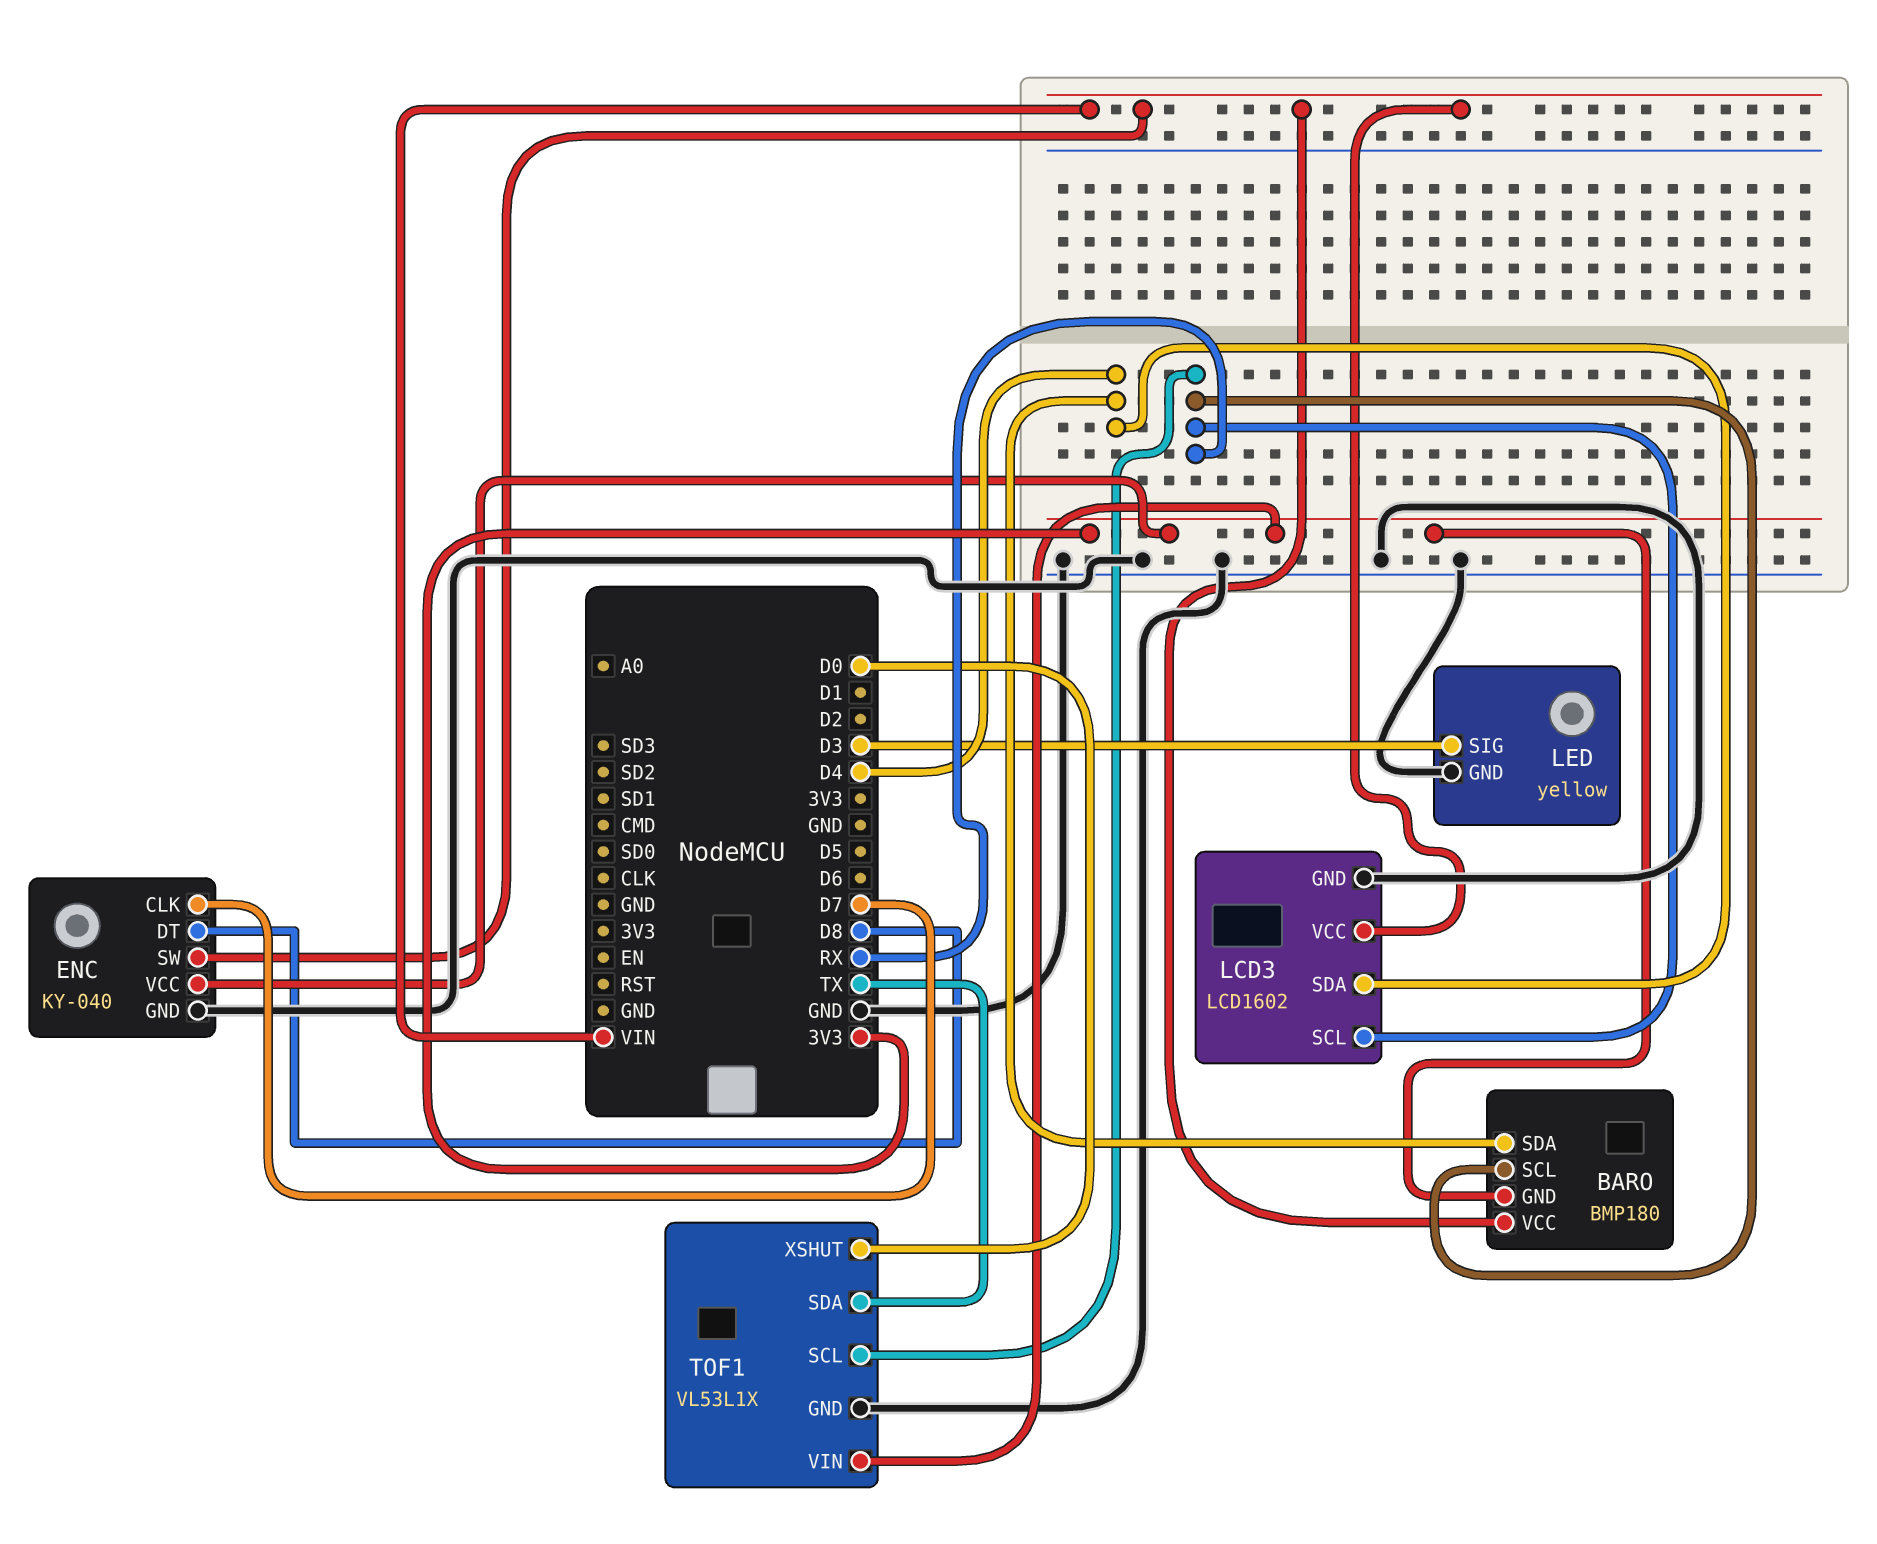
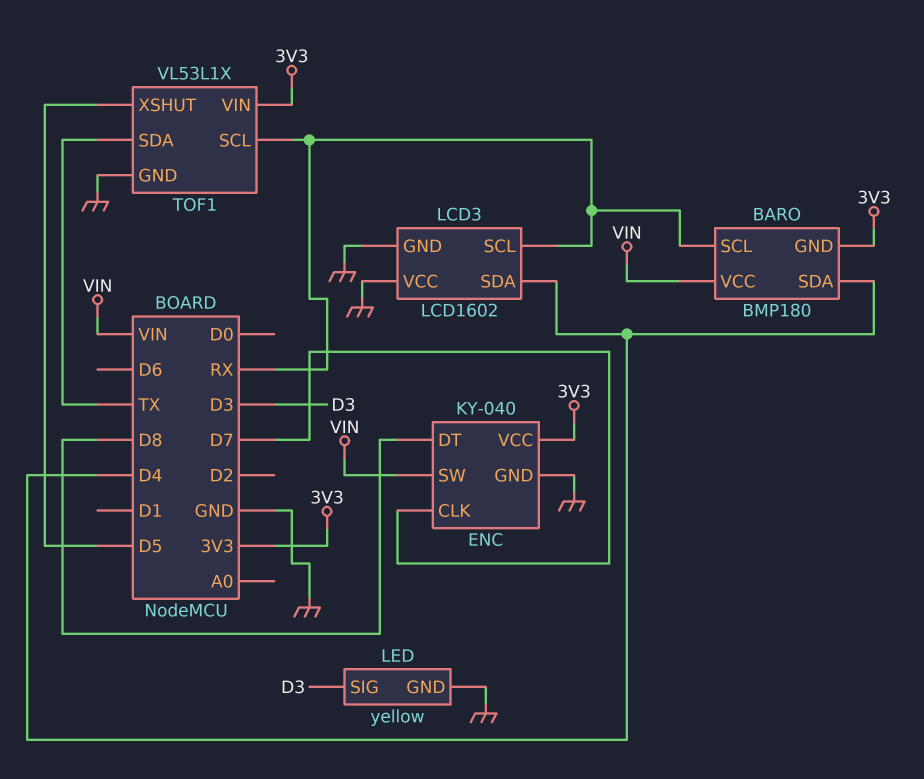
LCD3 pin VCC: VIN -> GND
TOF1 pin XSHUT: D0 -> D5

